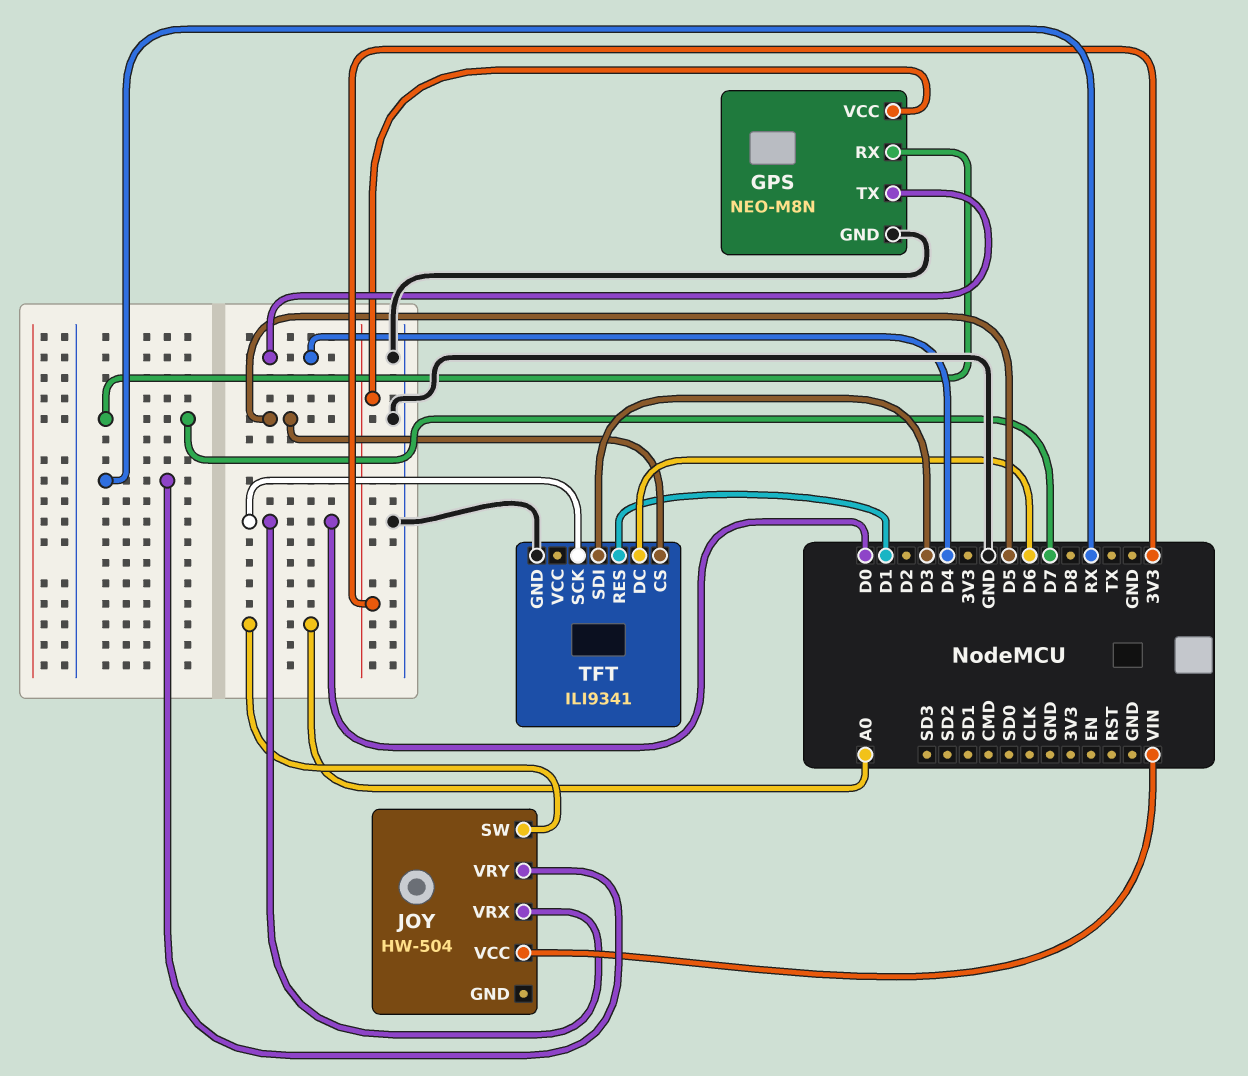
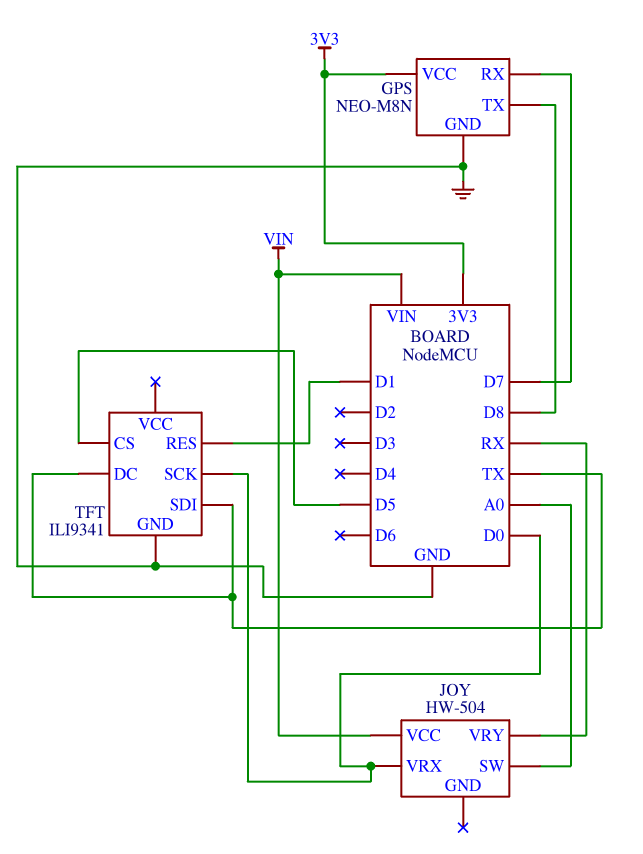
GPS pin TX: D4 -> D8
TFT pin DC: D6 -> TX
TFT pin SDI: D3 -> TX

